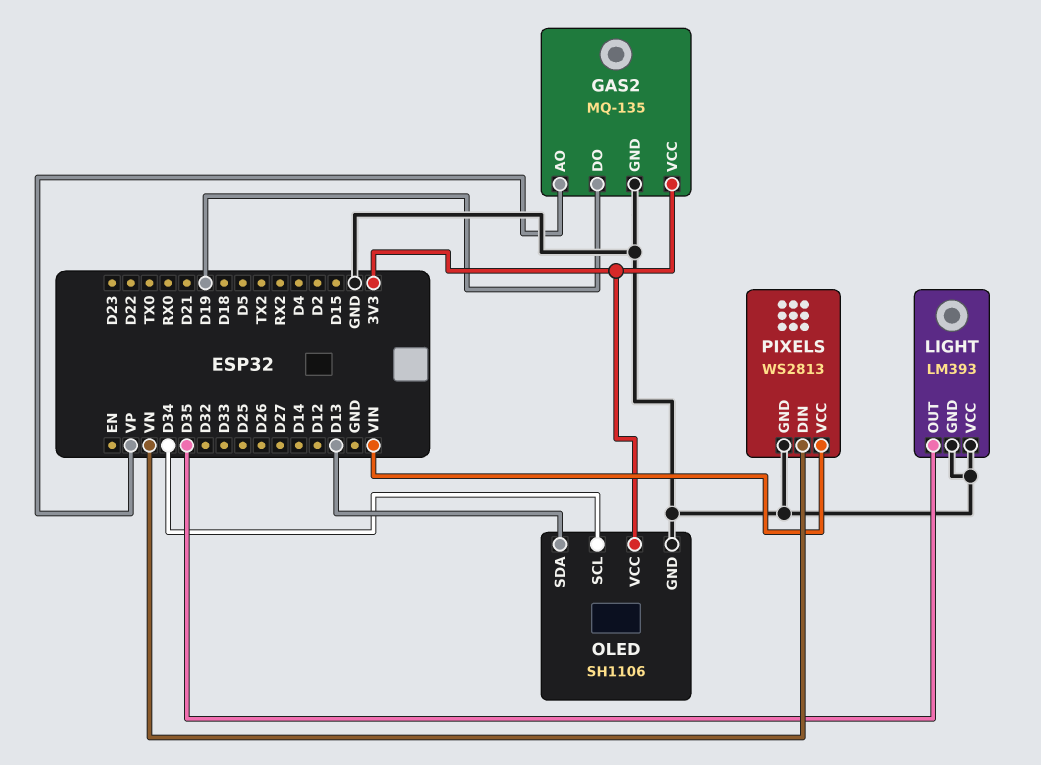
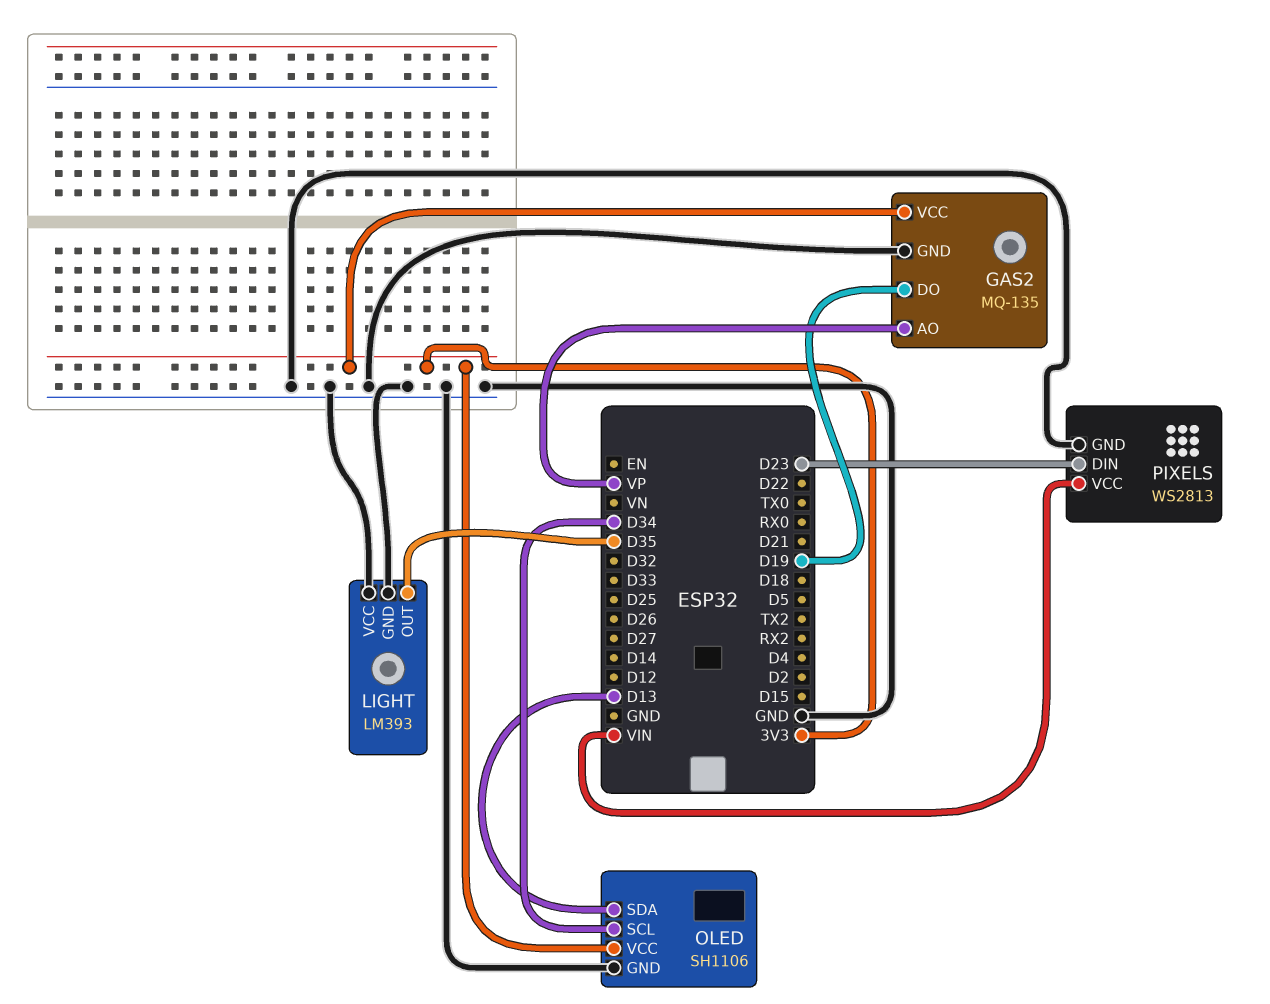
PIXELS pin DIN: VN -> D23

